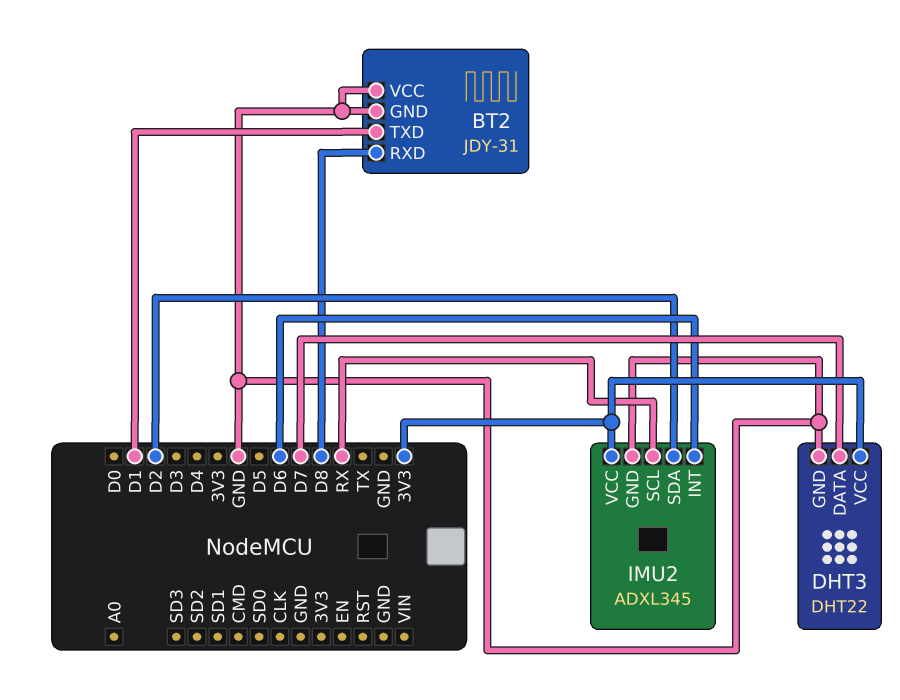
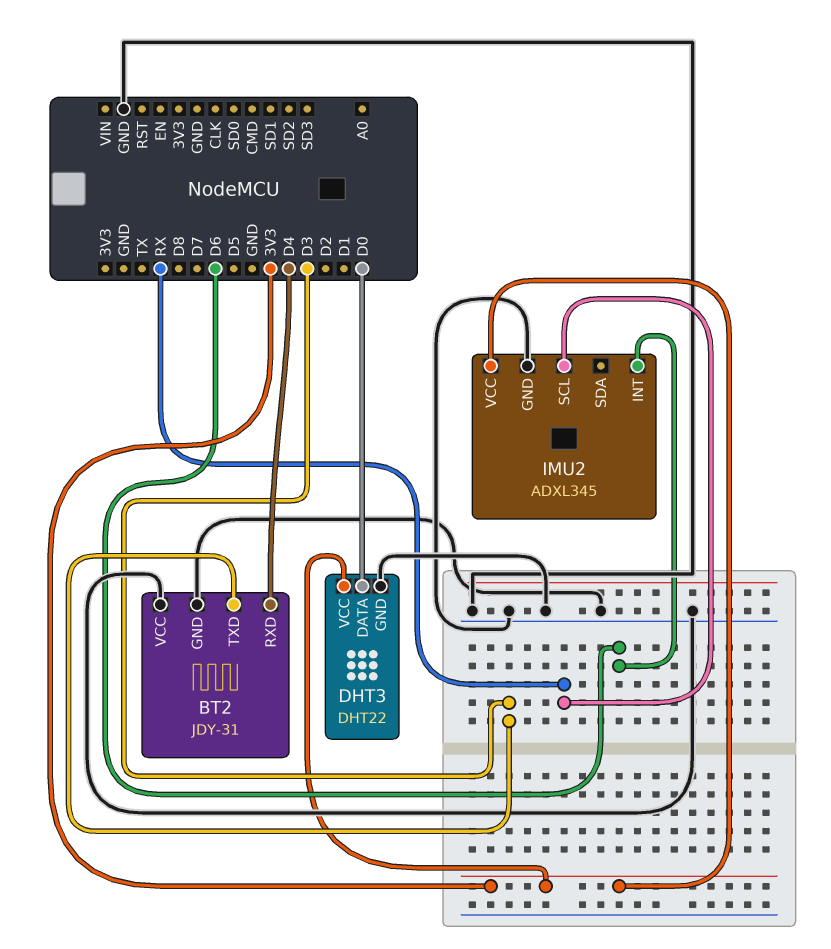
BT2 pin RXD: D8 -> D4
BT2 pin TXD: D1 -> D3
DHT3 pin DATA: D7 -> D0
IMU2 pin SDA: D2 -> none

